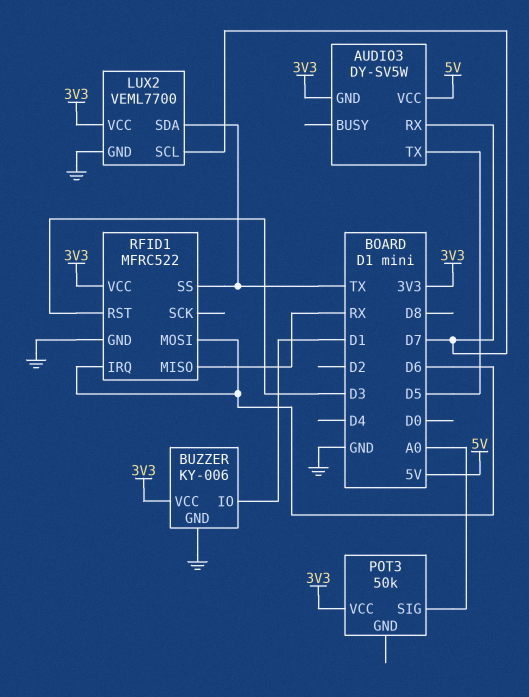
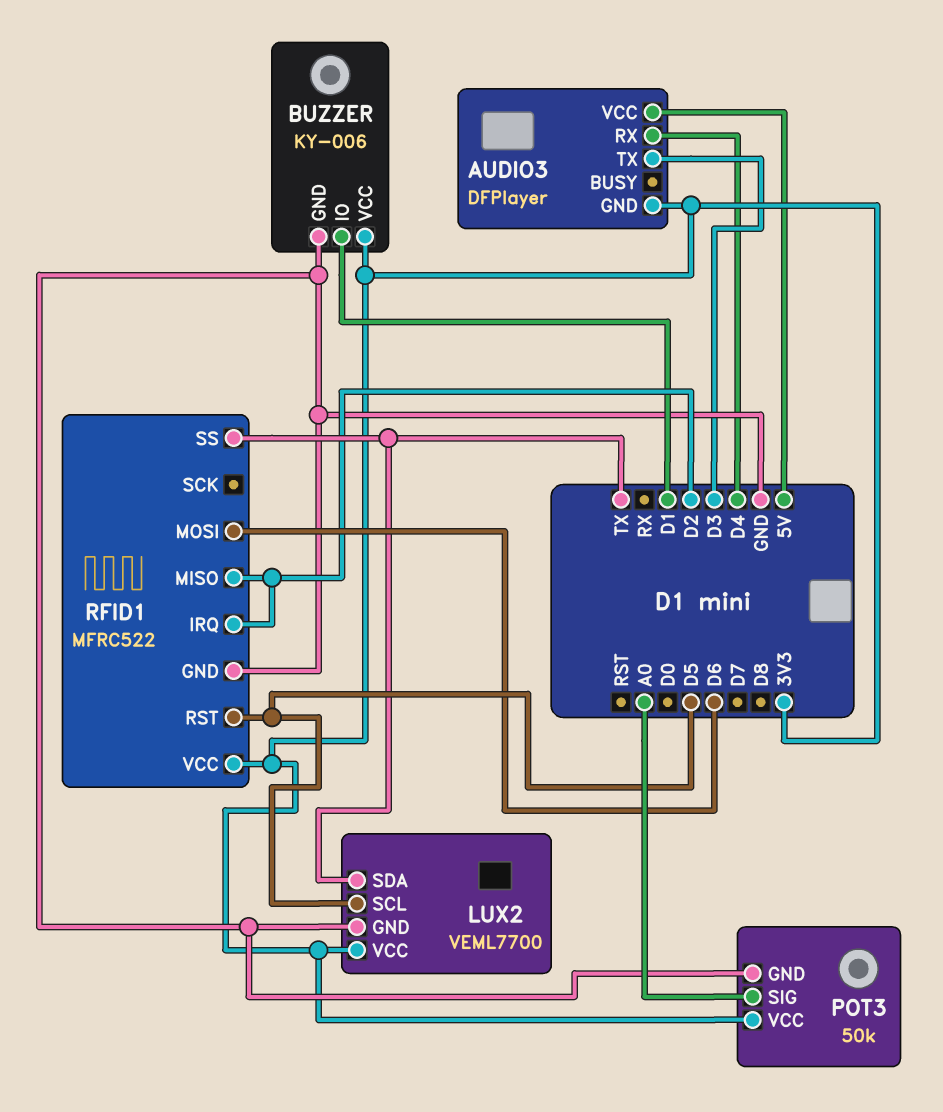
AUDIO3: DY-SV5W -> DFPlayer
AUDIO3 pin RX: D7 -> D4
AUDIO3 pin TX: D5 -> D3
LUX2 pin SCL: D7 -> D5
POT3 pin GND: none -> GND
RFID1 pin IRQ: D6 -> D2
RFID1 pin MISO: RX -> D2
RFID1 pin RST: D3 -> D5

